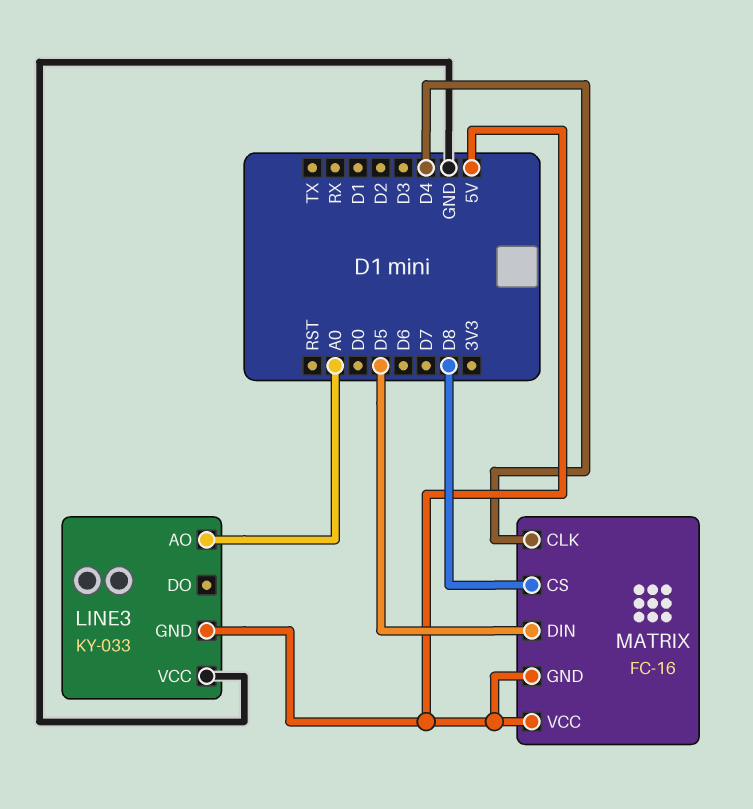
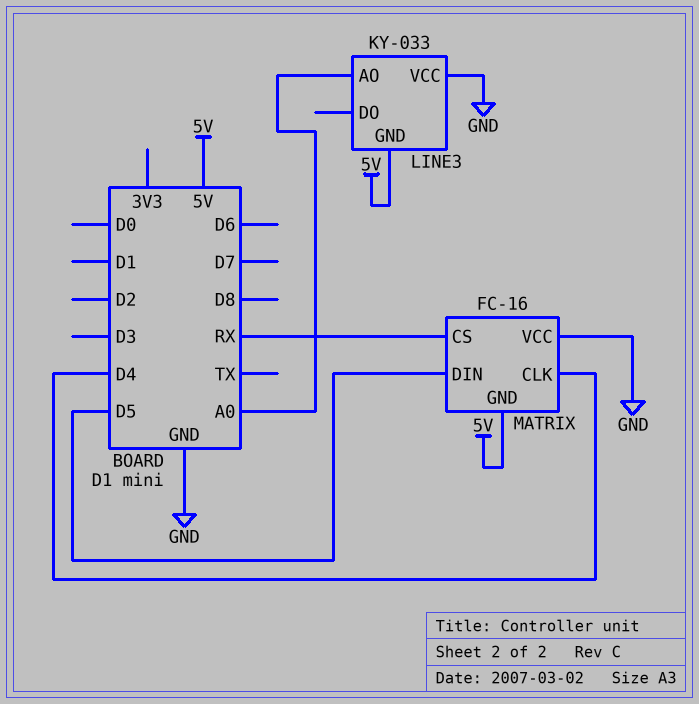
MATRIX pin CS: D8 -> RX
MATRIX pin VCC: 5V -> GND

